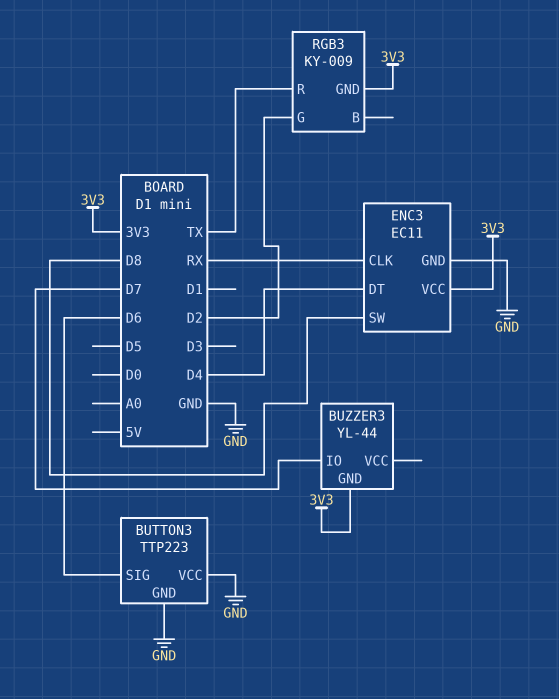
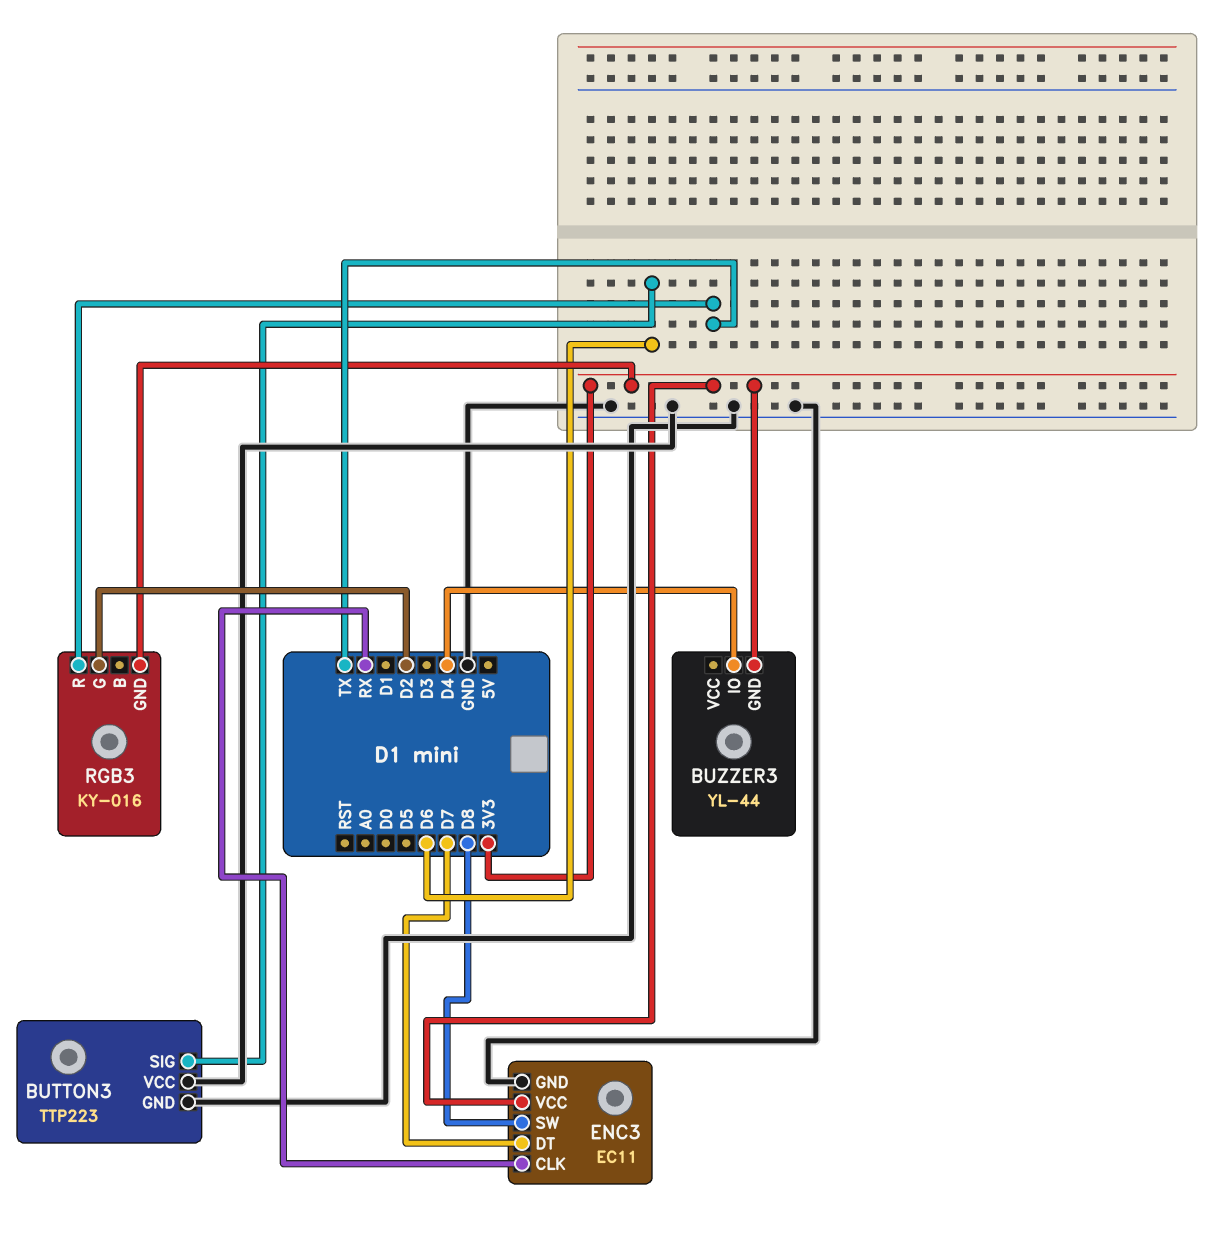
BUZZER3 pin IO: D7 -> D4
ENC3 pin DT: D4 -> D7
RGB3: KY-009 -> KY-016

